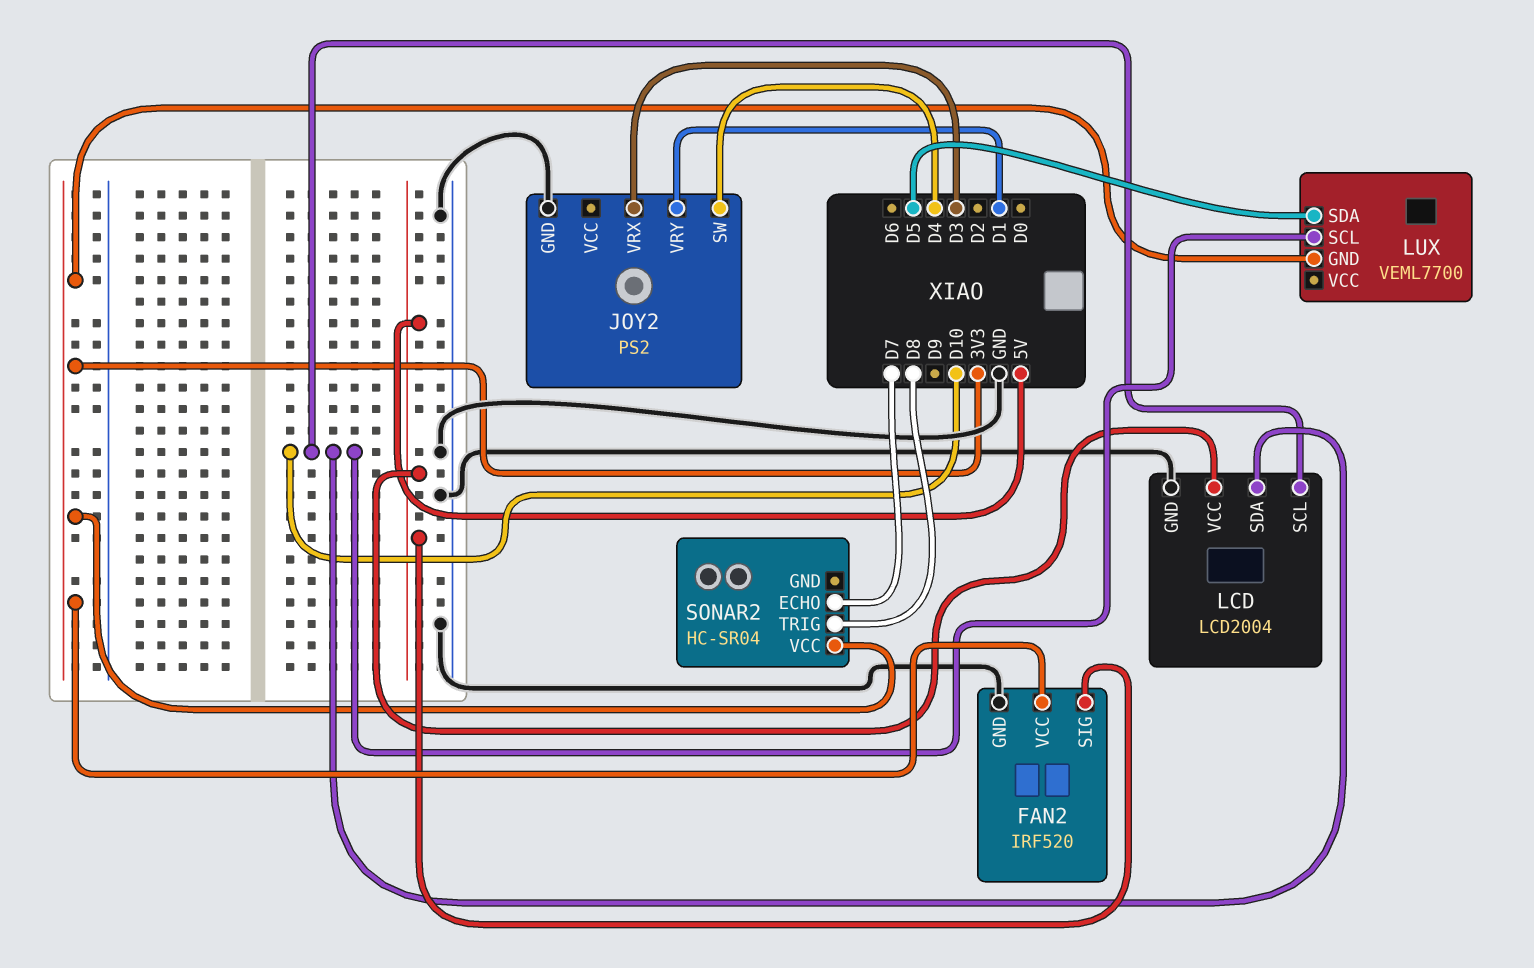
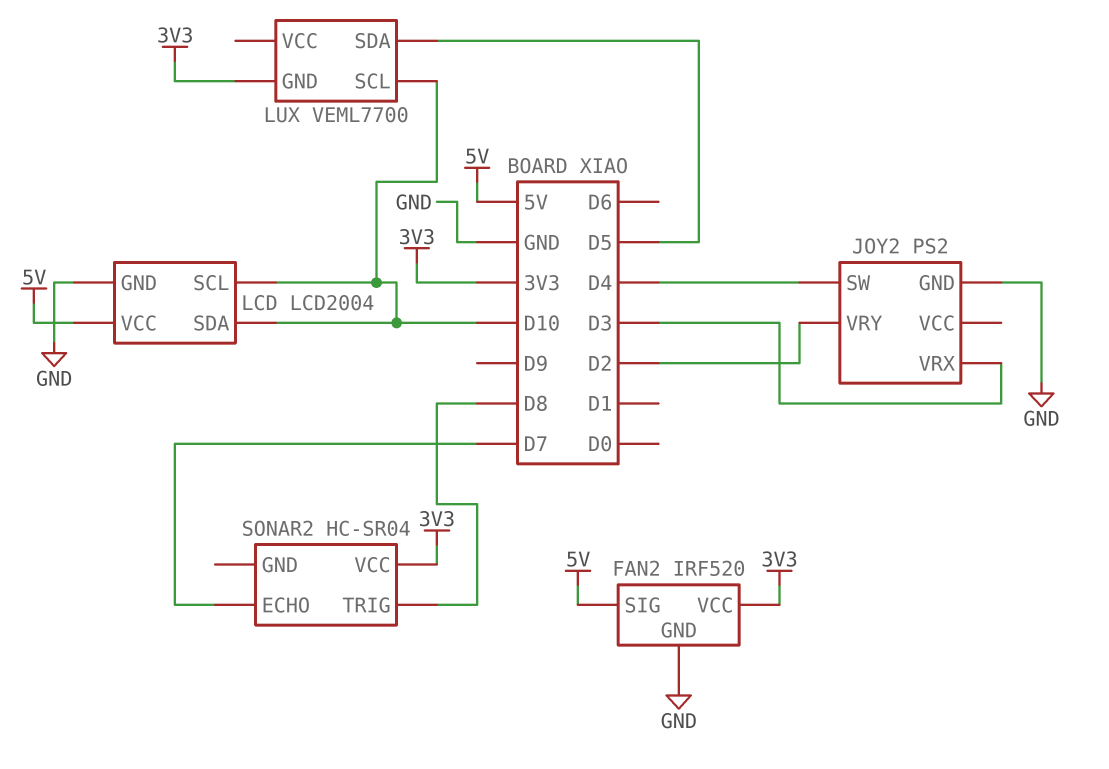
JOY2 pin VRY: D1 -> D2

